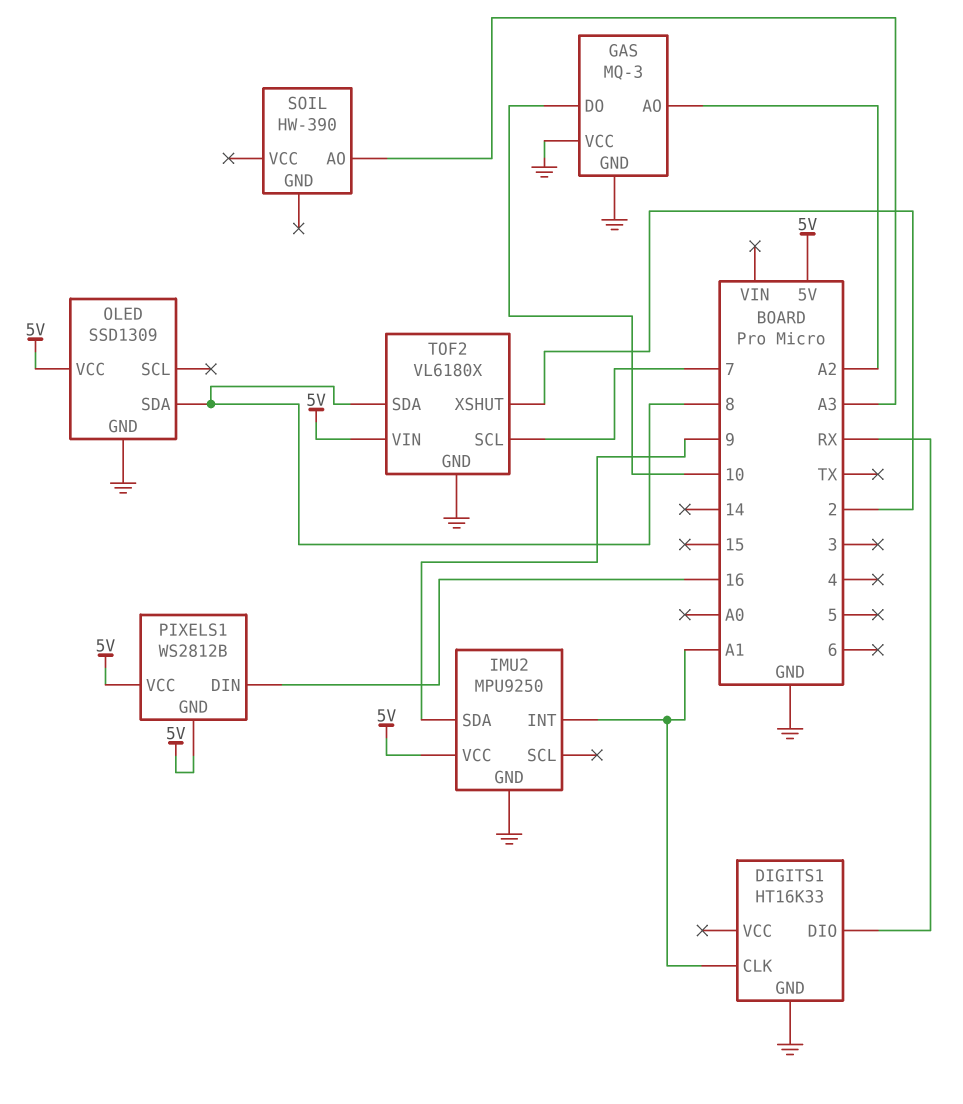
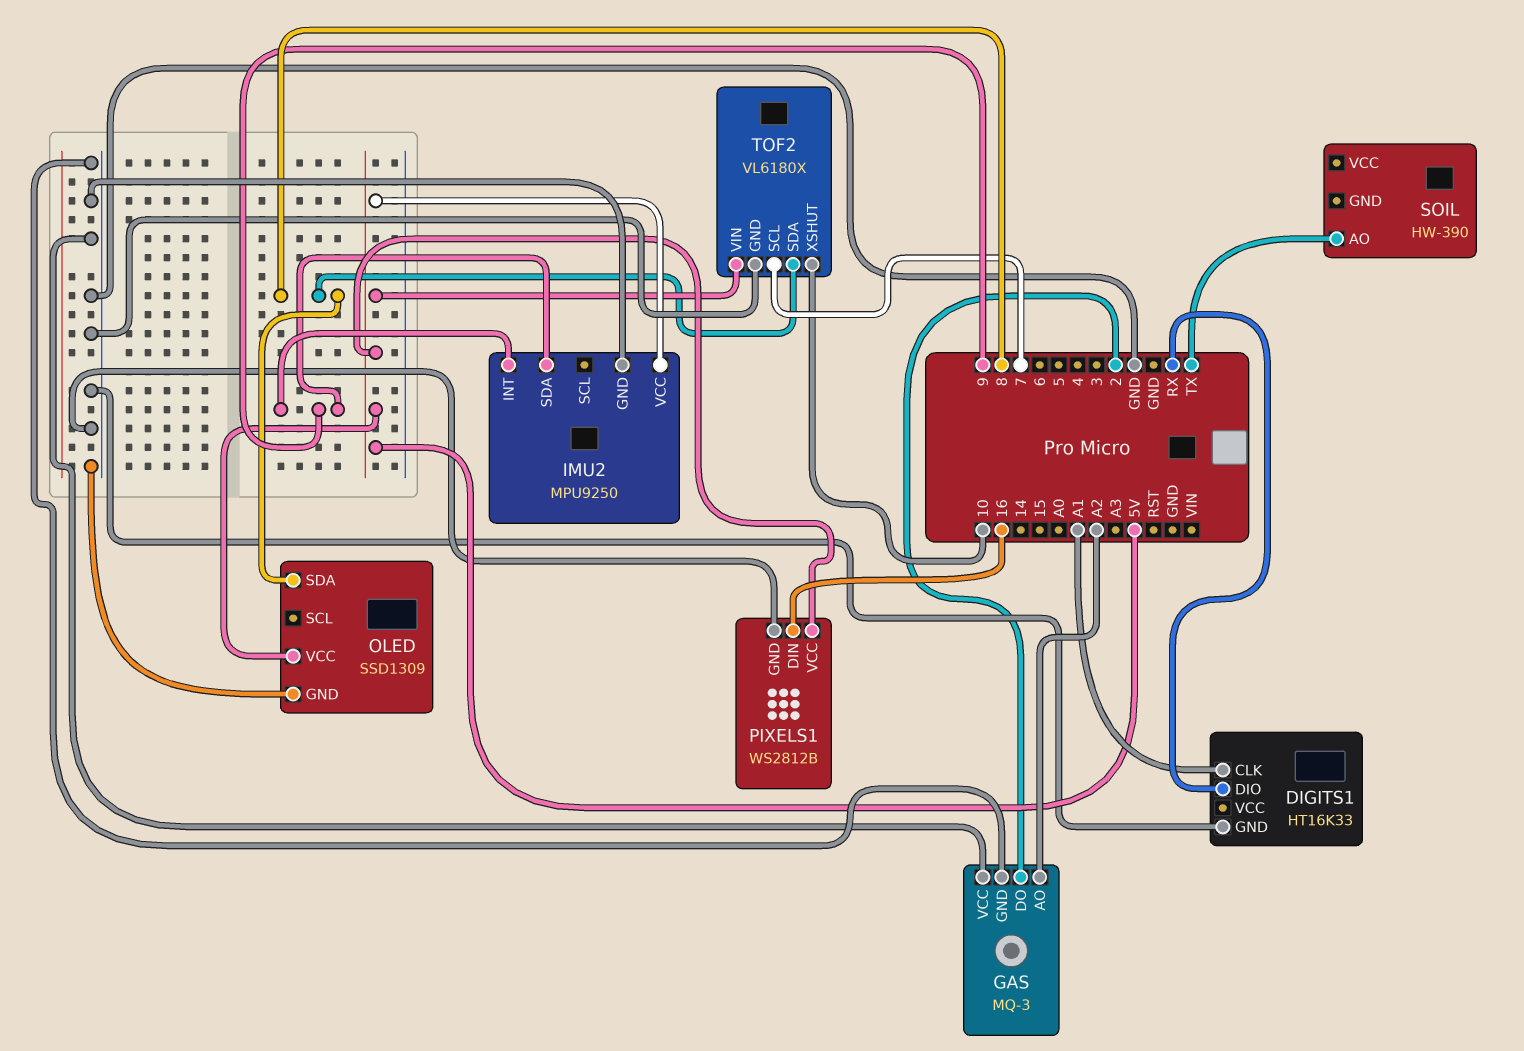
GAS pin DO: 10 -> 2
IMU2 pin INT: A1 -> 9
PIXELS1 pin GND: 5V -> GND
SOIL pin AO: A3 -> TX
TOF2 pin XSHUT: 2 -> 10

